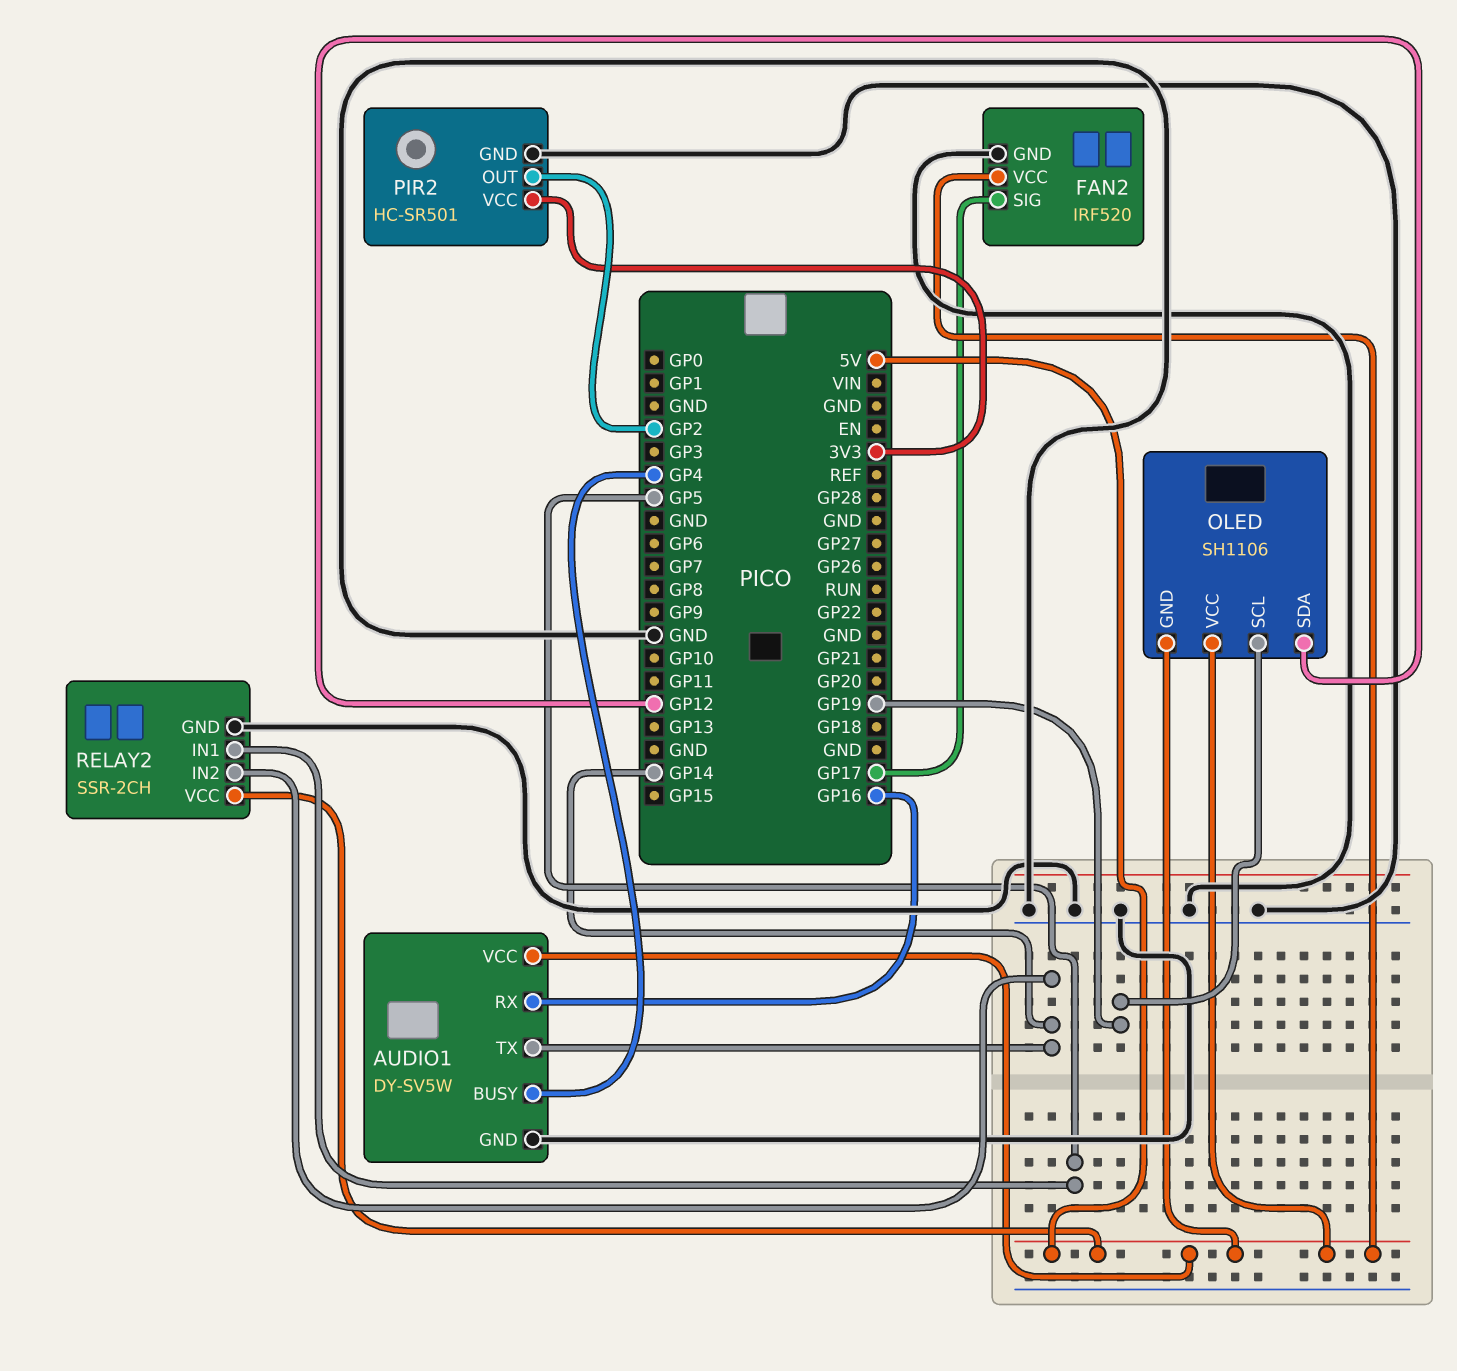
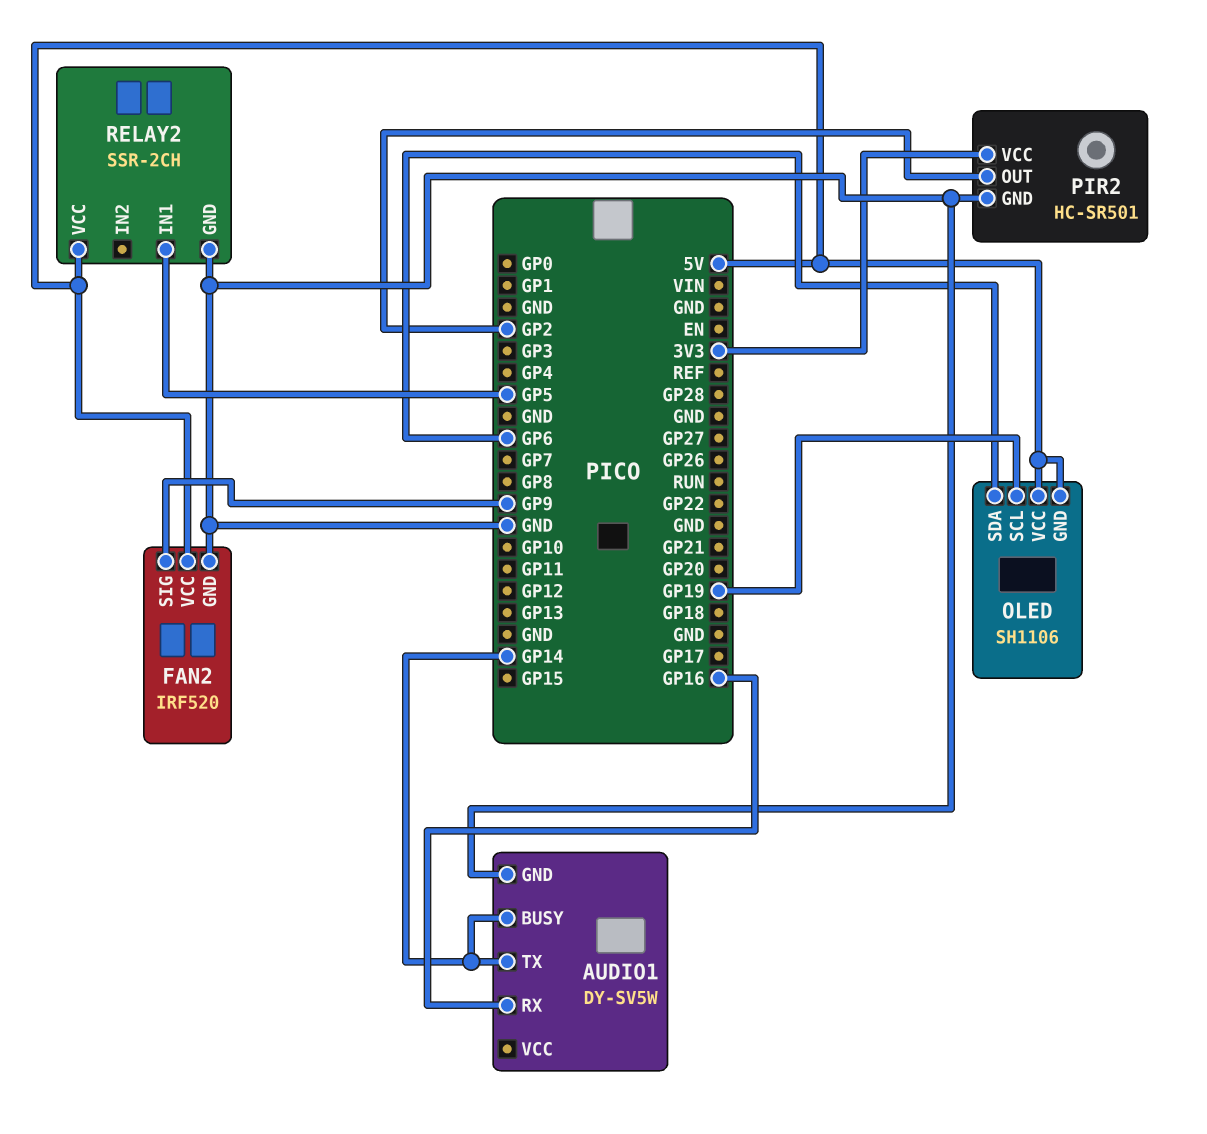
AUDIO1 pin BUSY: GP4 -> GP14
AUDIO1 pin VCC: 5V -> none
FAN2 pin SIG: GP17 -> GP9
OLED pin SDA: GP12 -> GP6
RELAY2 pin IN2: GP14 -> none

